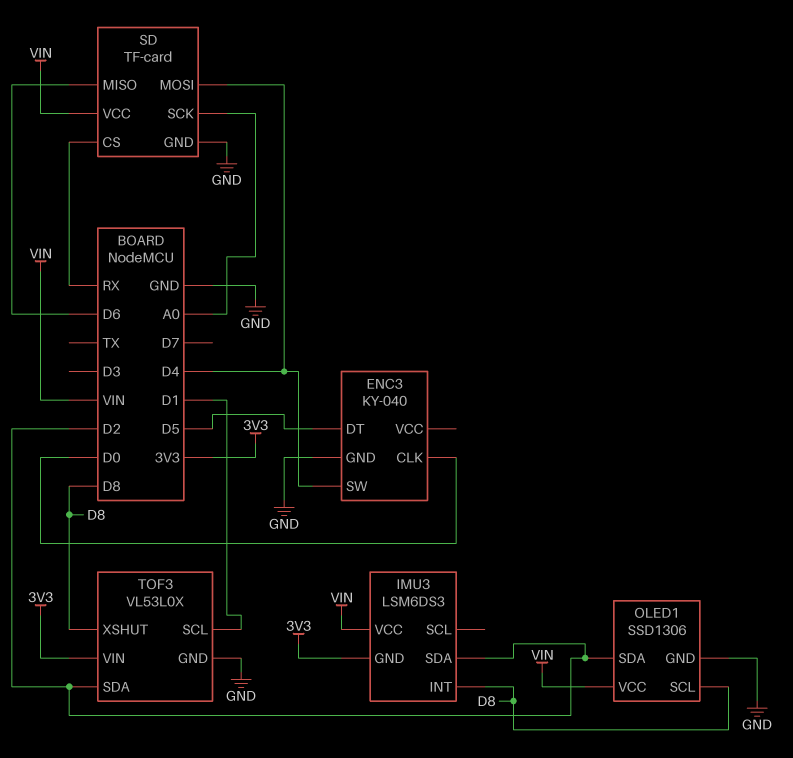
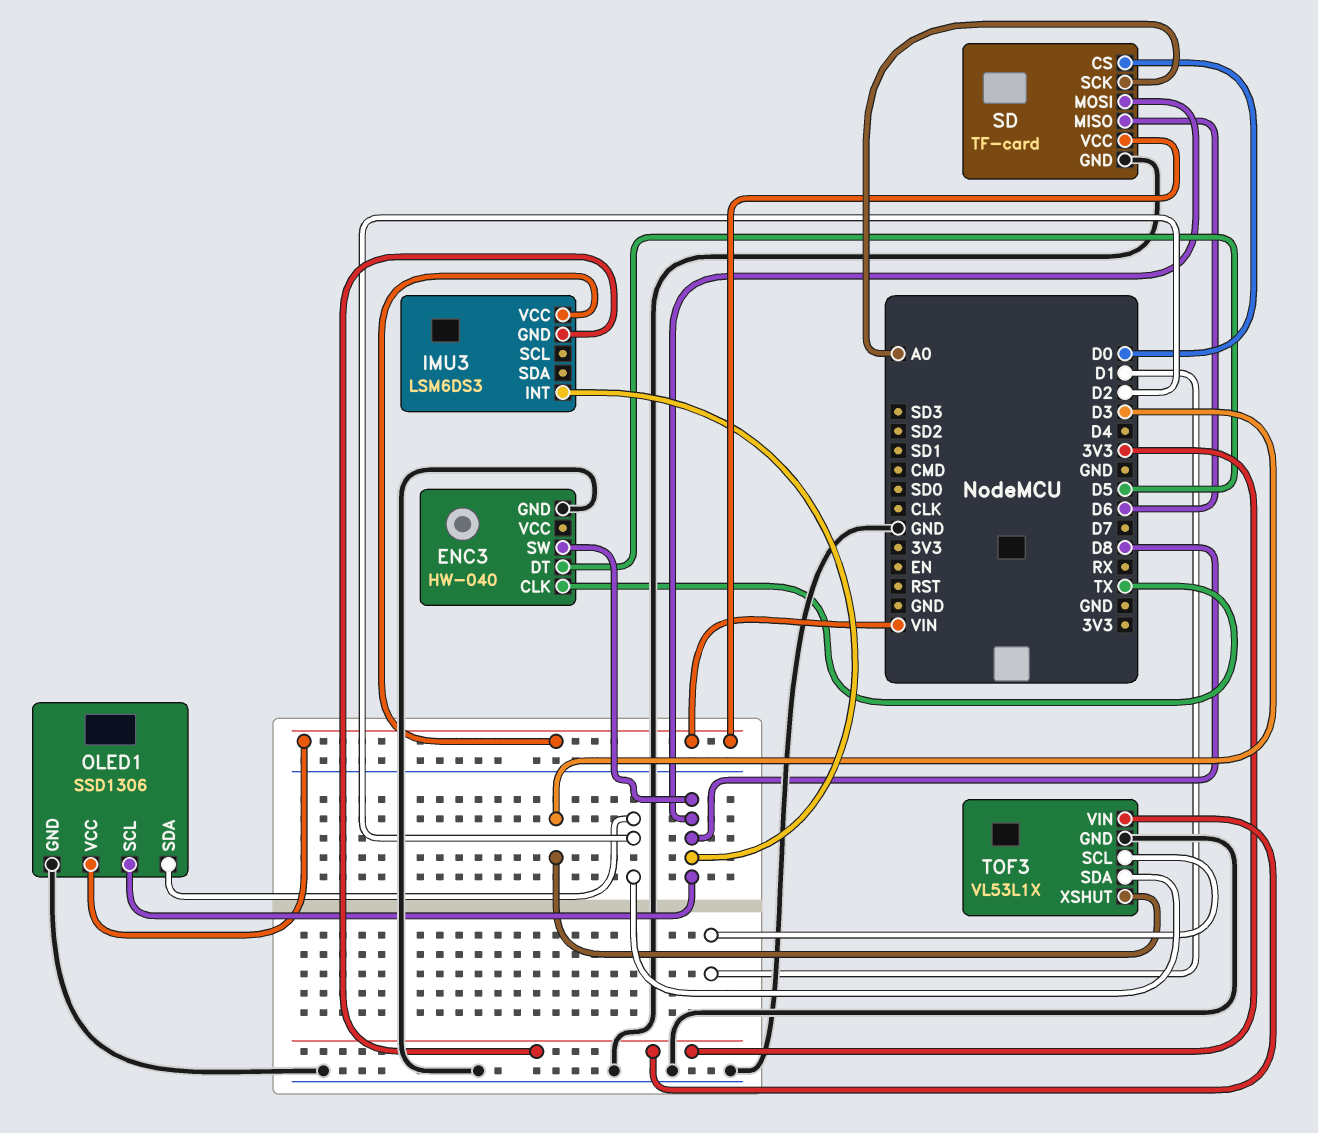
ENC3: KY-040 -> HW-040
ENC3 pin CLK: D0 -> TX
ENC3 pin SW: D4 -> D8
IMU3 pin SDA: D2 -> none
SD pin CS: RX -> D0
SD pin MOSI: D4 -> D8
TOF3: VL53L0X -> VL53L1X
TOF3 pin XSHUT: D8 -> D3

